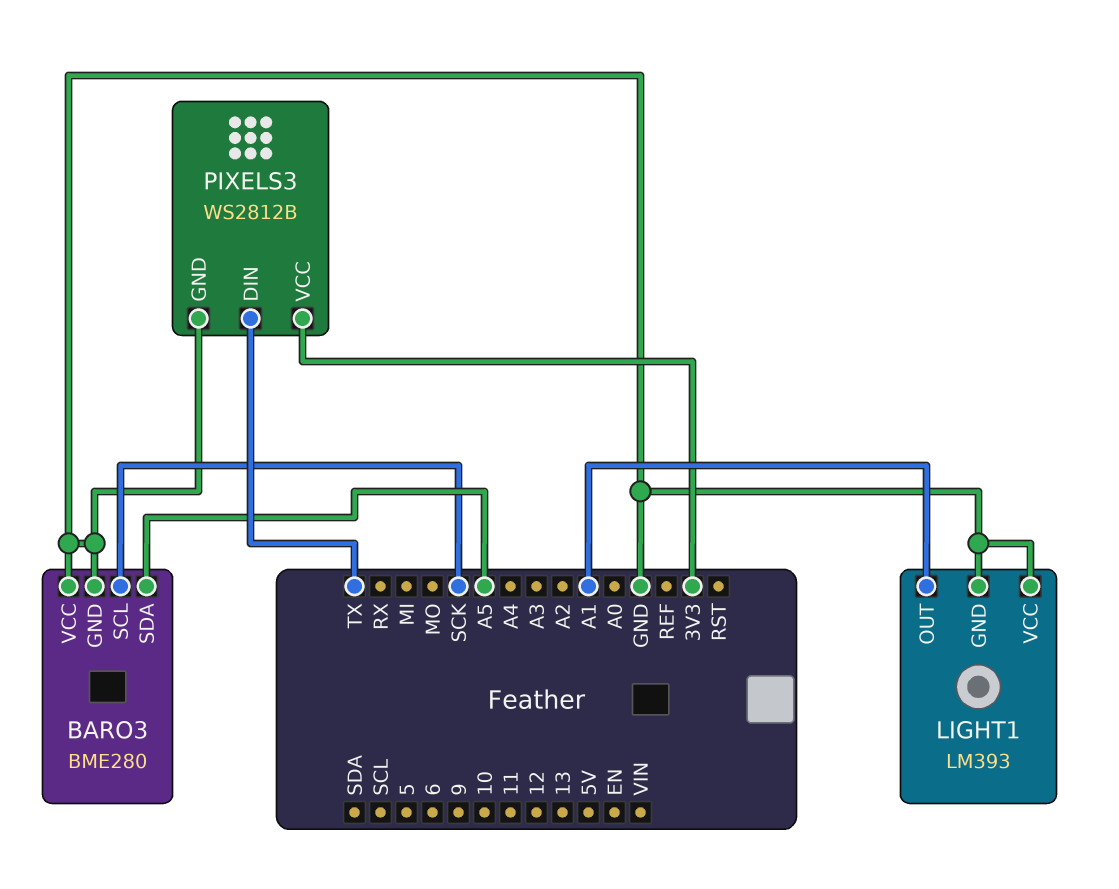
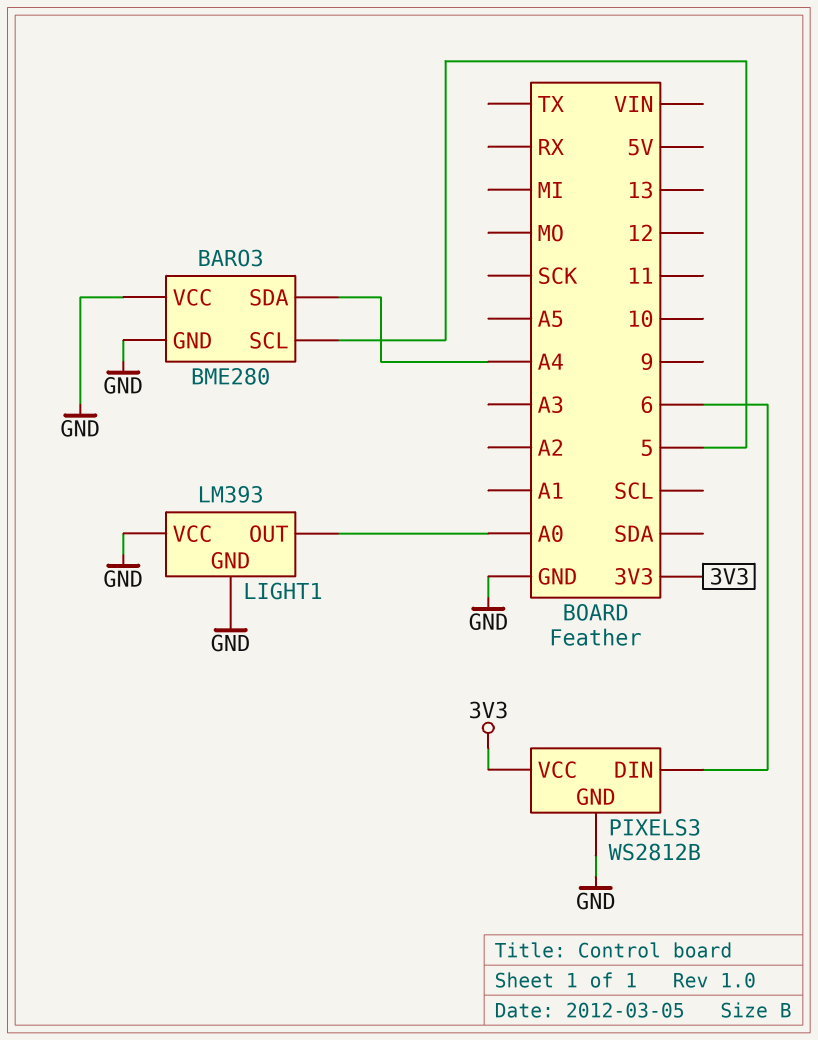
BARO3 pin SCL: SCK -> 5
BARO3 pin SDA: A5 -> A4
LIGHT1 pin OUT: A1 -> A0
PIXELS3 pin DIN: TX -> 6

